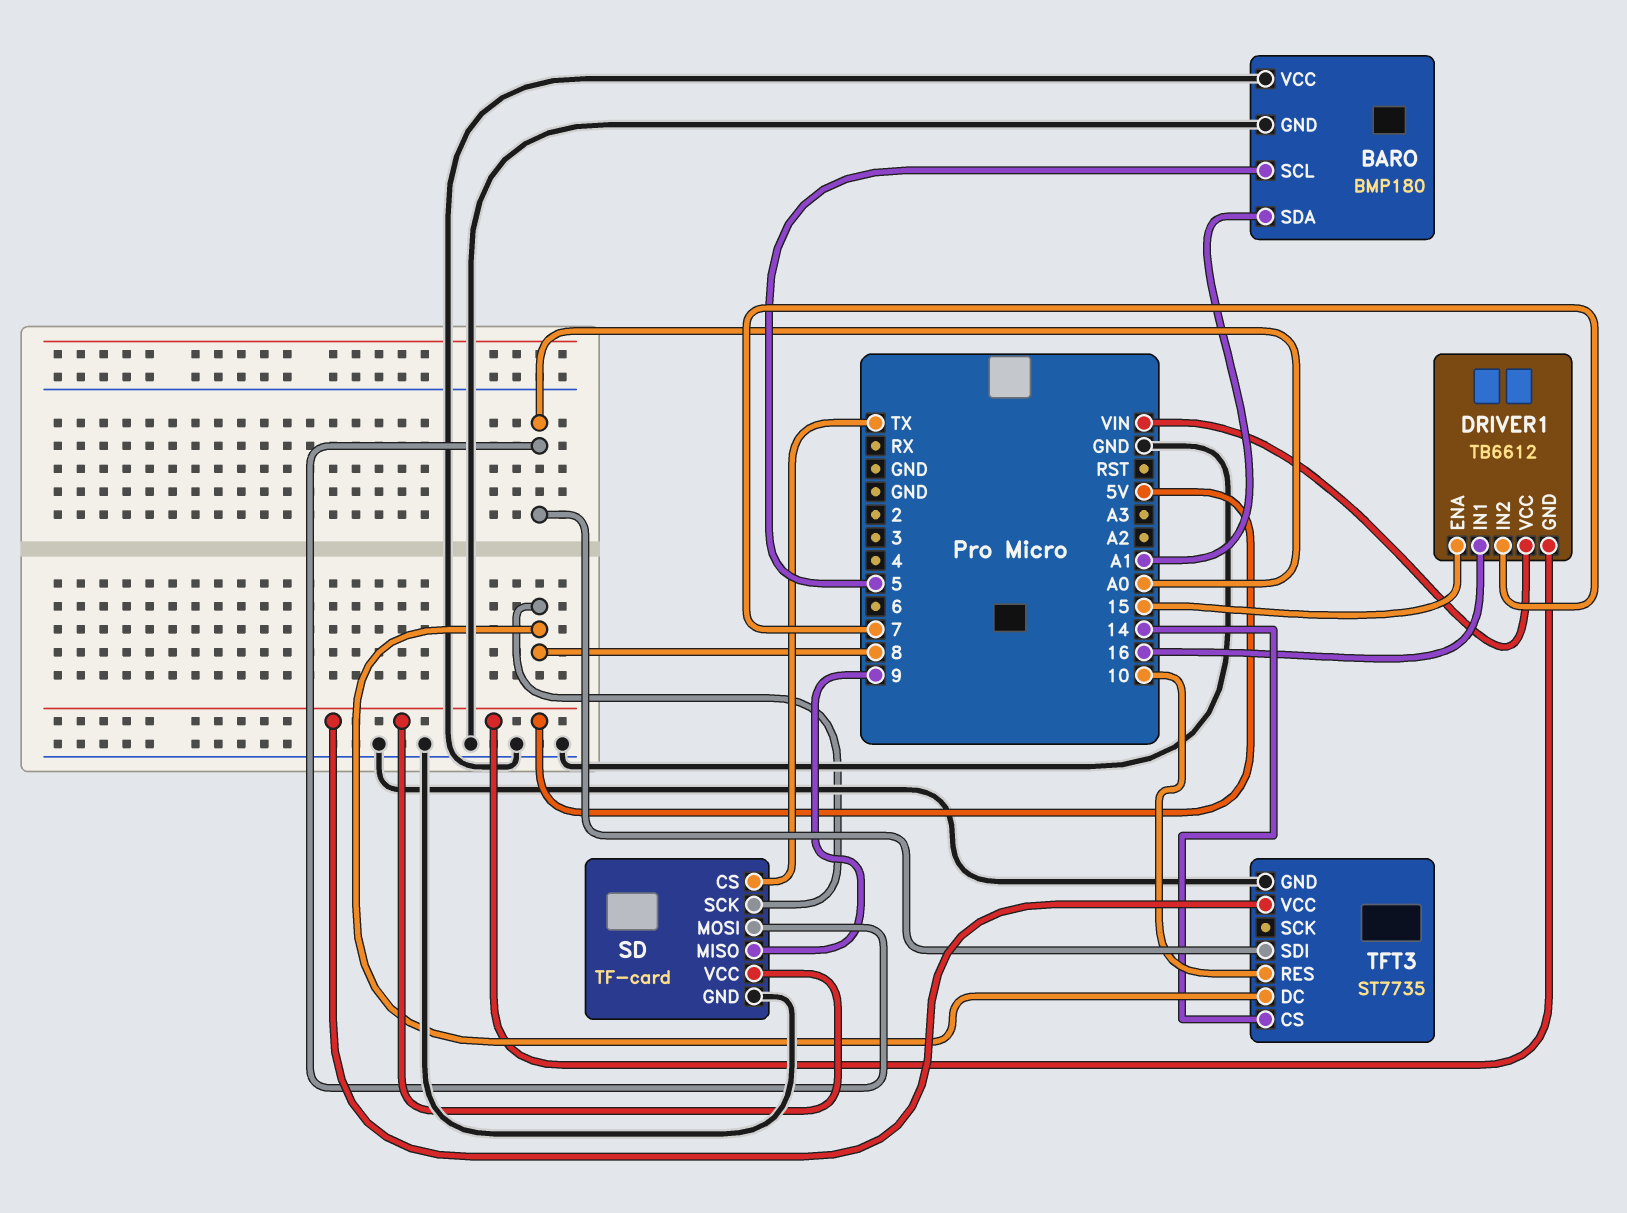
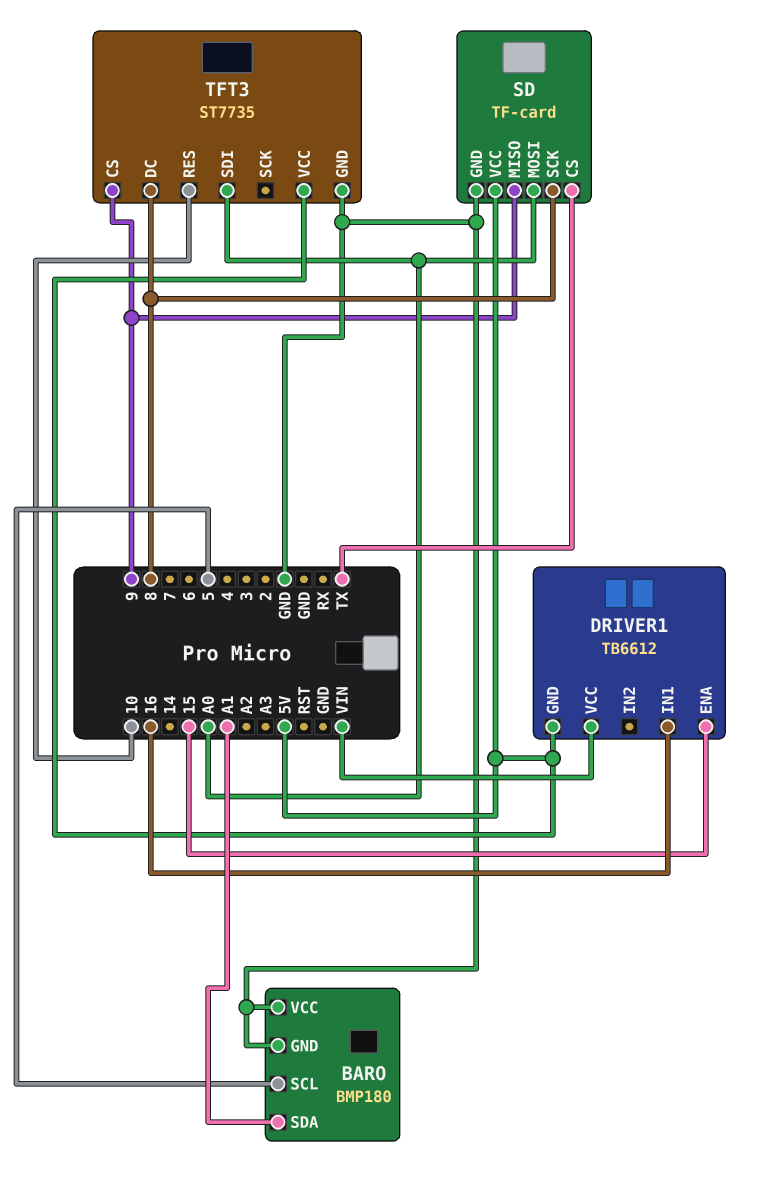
DRIVER1 pin IN2: 7 -> none
TFT3 pin CS: 14 -> 9

